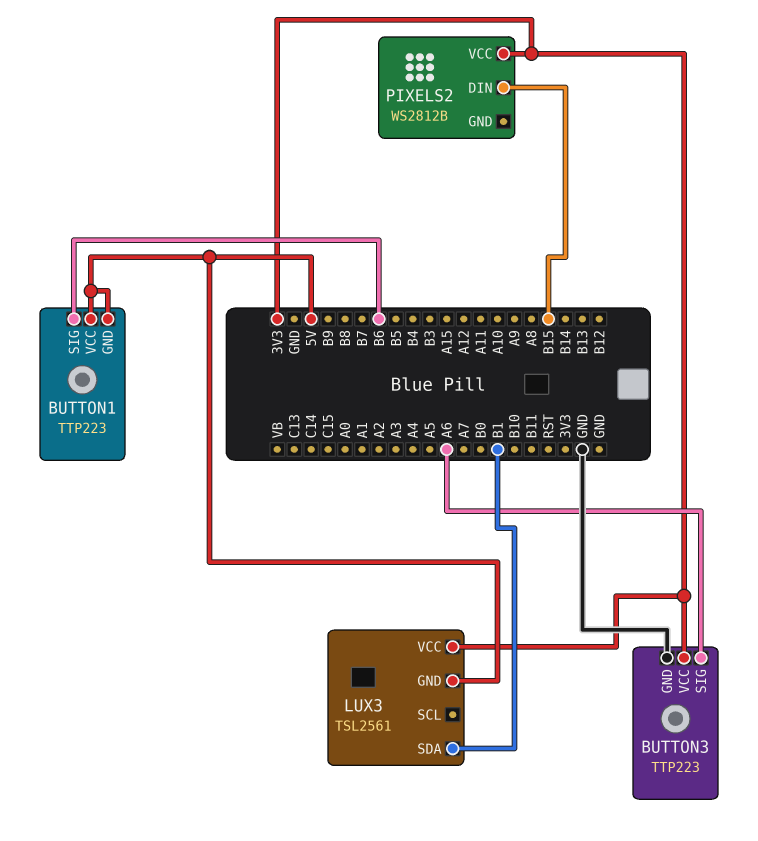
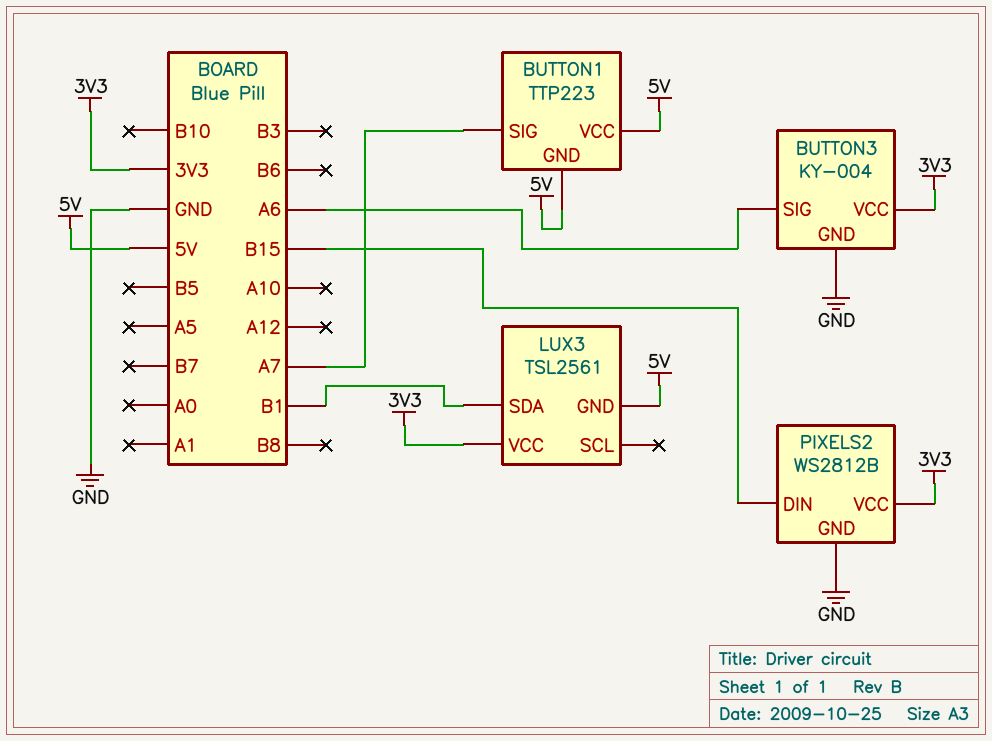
BUTTON1 pin SIG: B6 -> A7
BUTTON3: TTP223 -> KY-004
PIXELS2 pin GND: none -> GND

